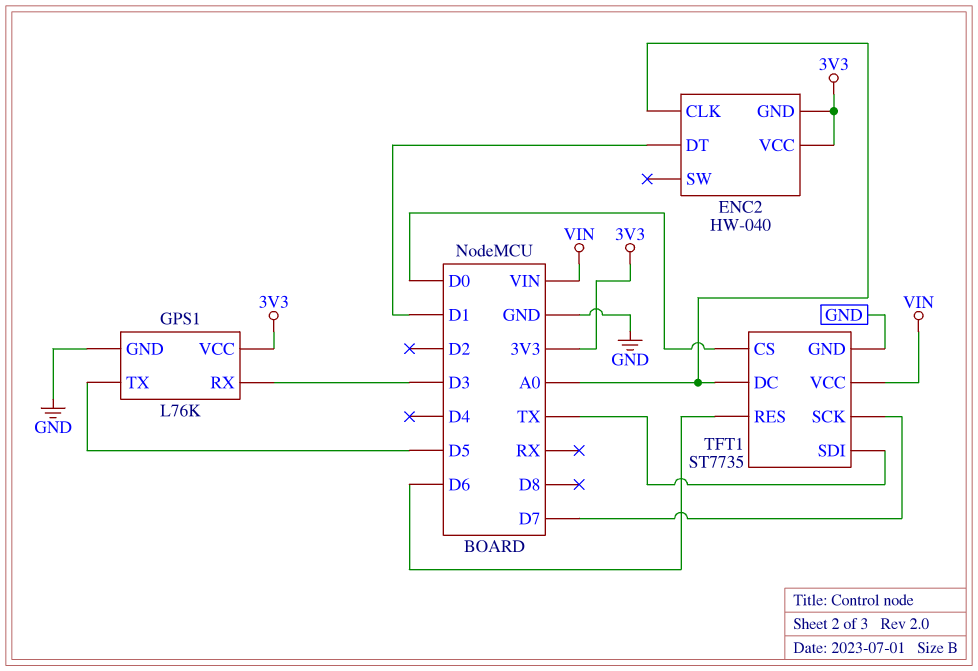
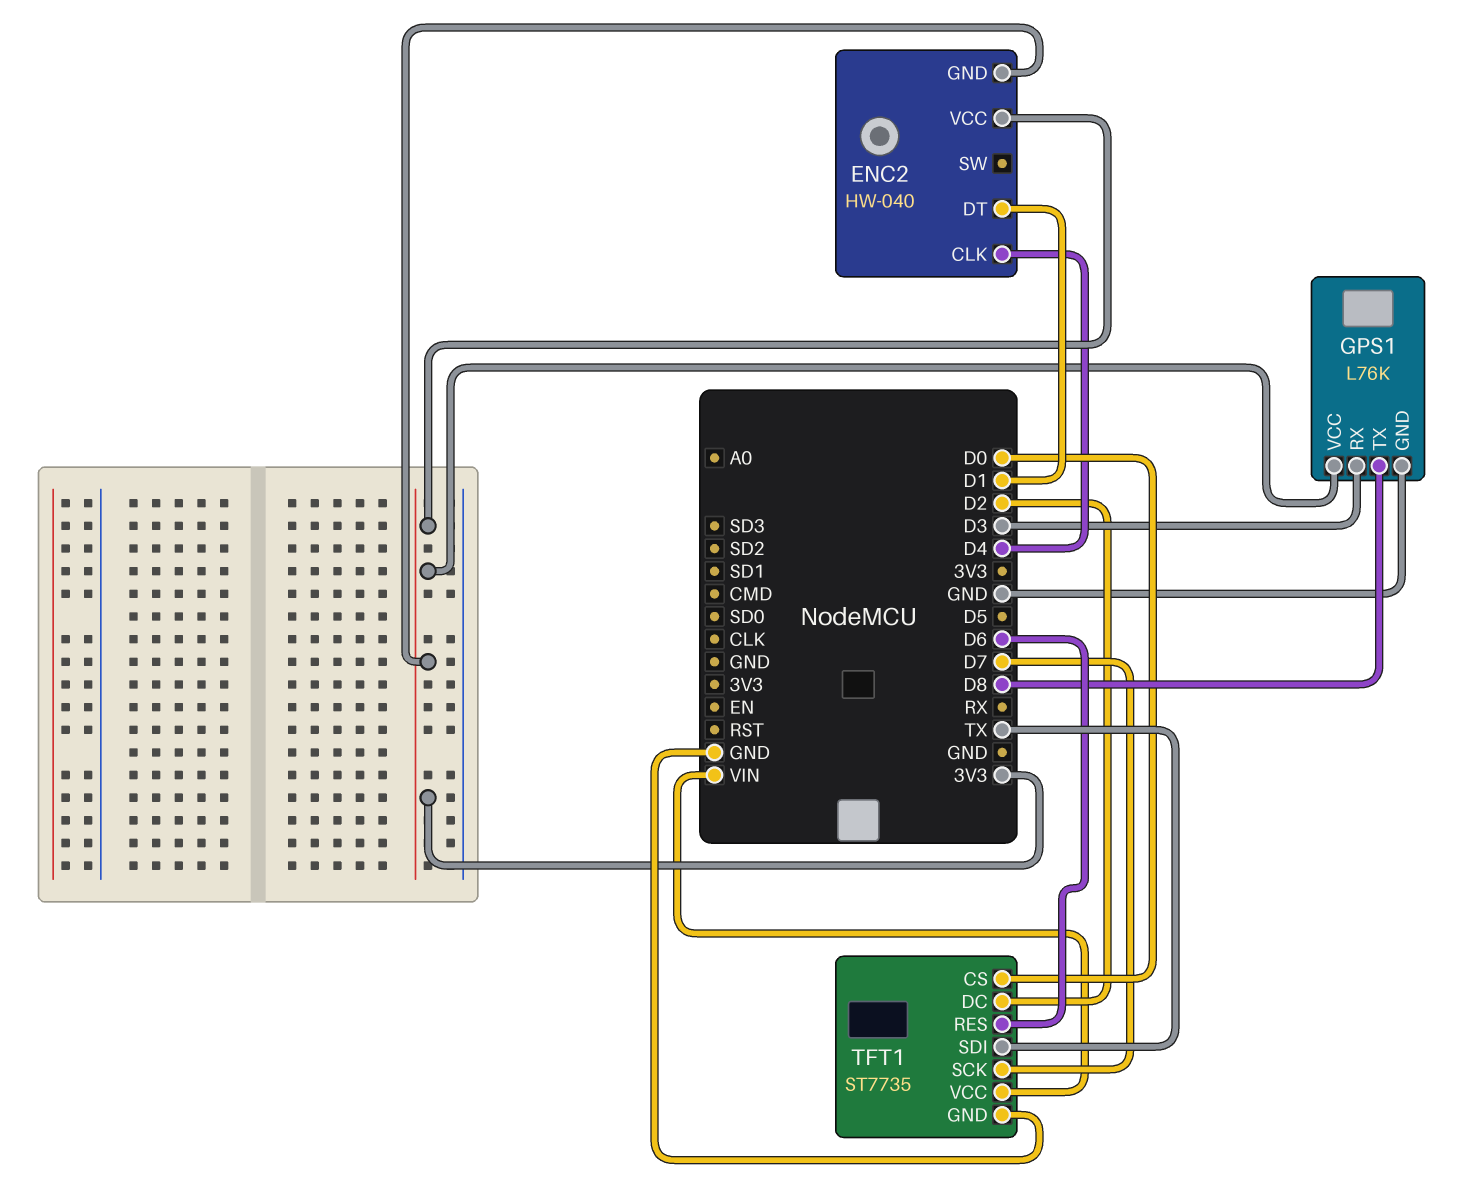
ENC2 pin CLK: A0 -> D4
GPS1 pin TX: D5 -> D8
TFT1 pin DC: A0 -> D2

